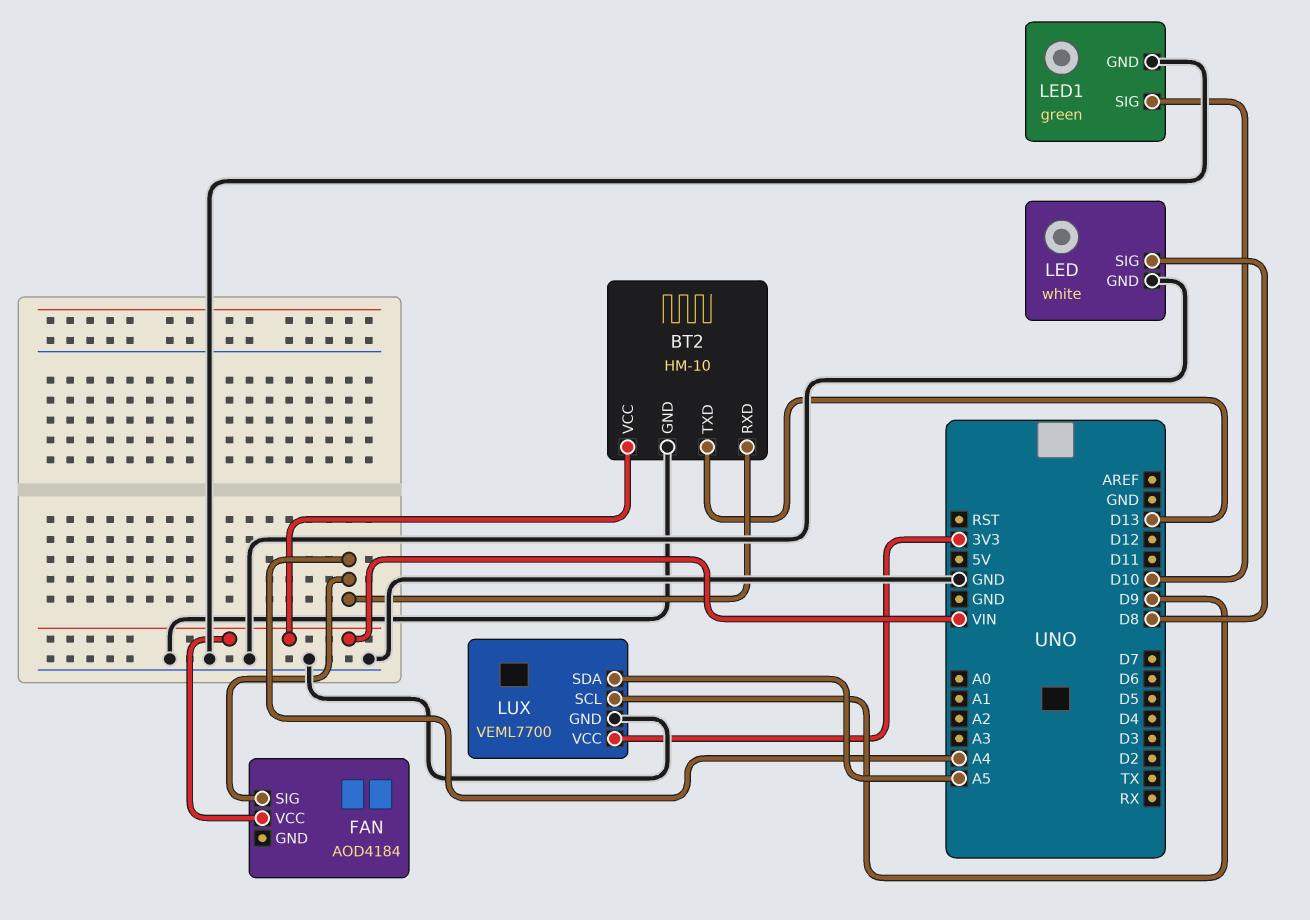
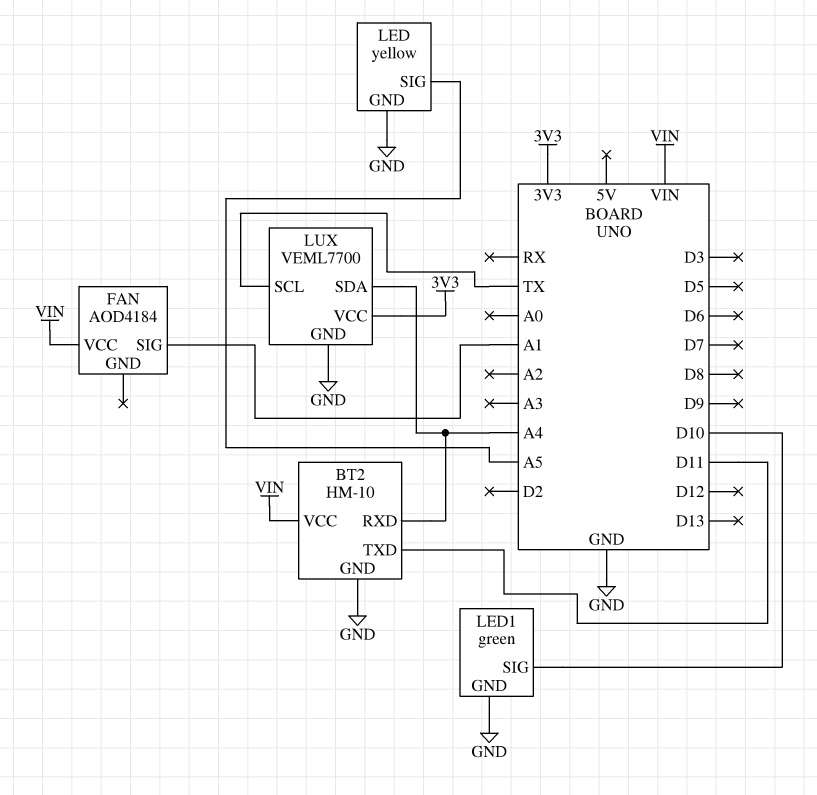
BT2 pin TXD: D13 -> D11
FAN pin SIG: A4 -> A1
LED: white -> yellow
LED pin SIG: D8 -> A5
LUX pin SCL: D9 -> TX
LUX pin SDA: A5 -> A4

